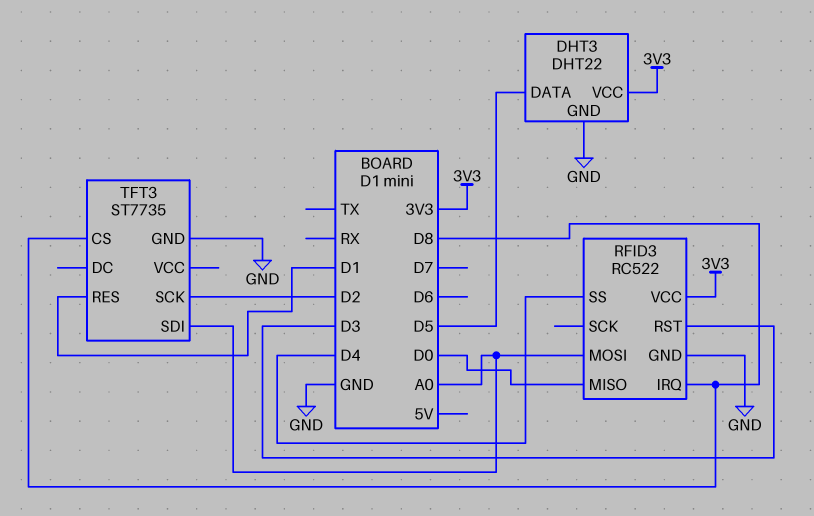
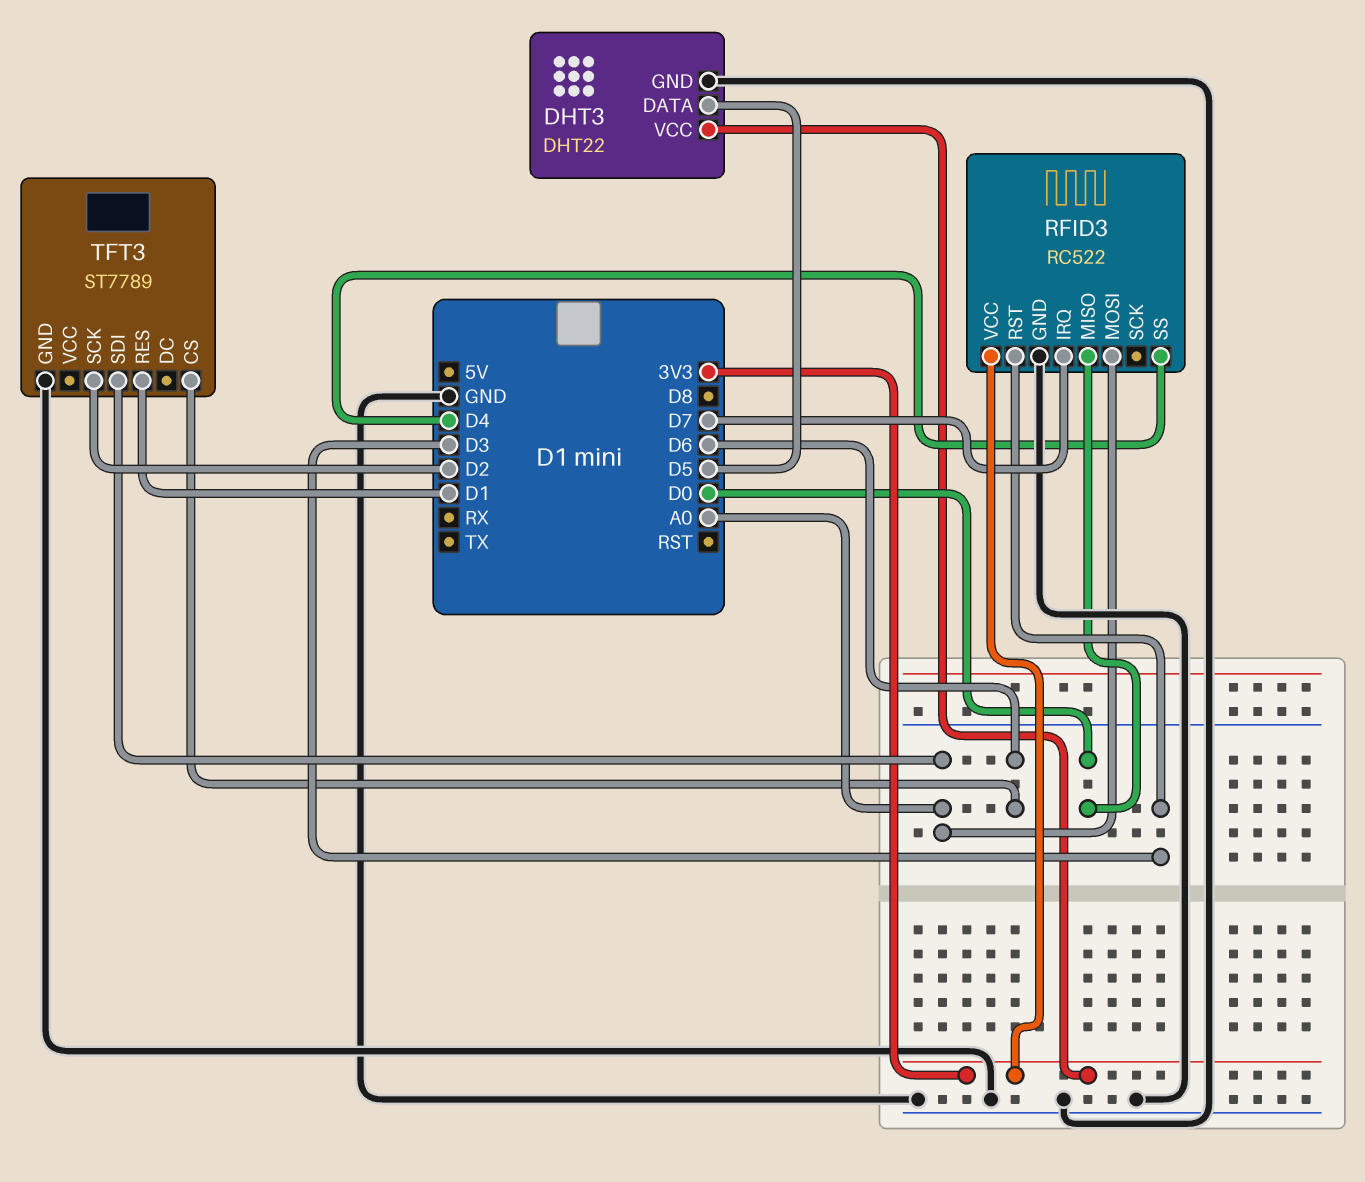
RFID3 pin IRQ: D8 -> D7
TFT3: ST7735 -> ST7789
TFT3 pin CS: D8 -> D6

